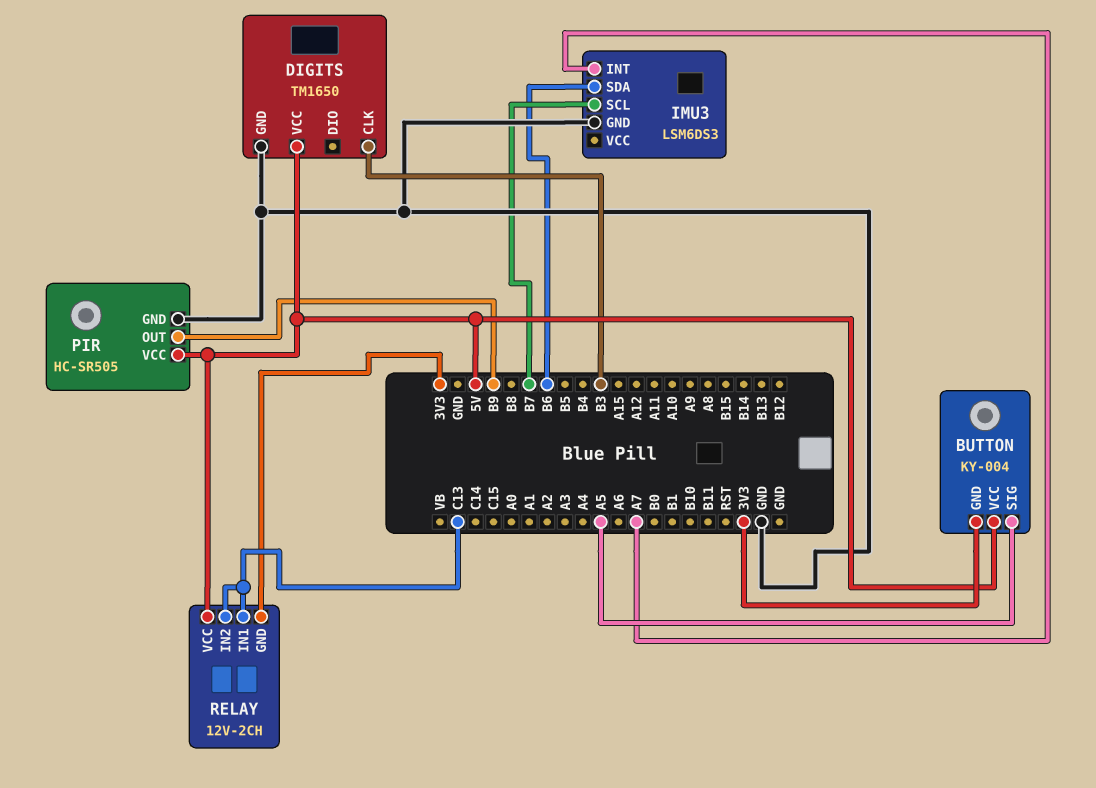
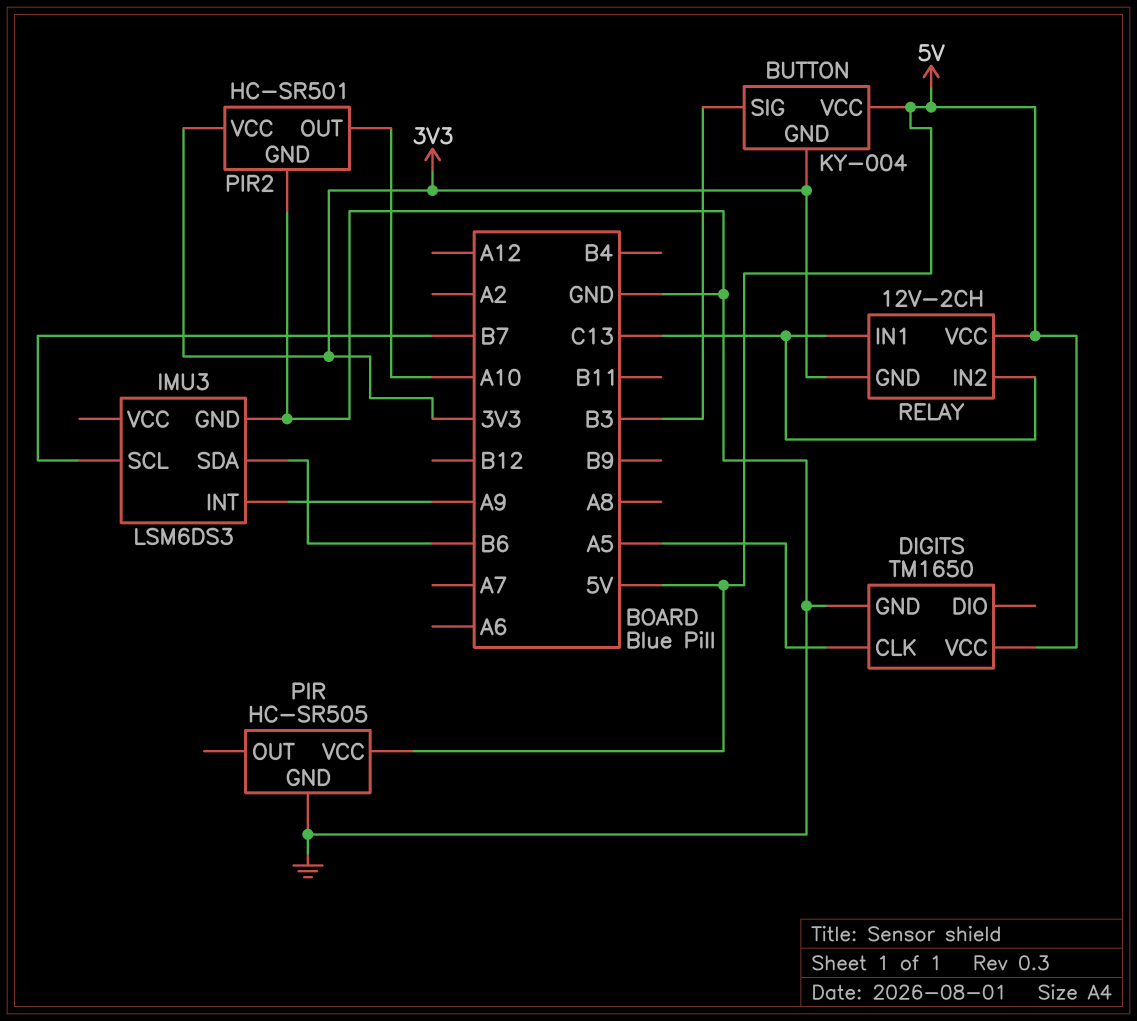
BUTTON pin SIG: A5 -> B3
DIGITS pin CLK: B3 -> A5
IMU3 pin INT: A7 -> A9
PIR pin OUT: B9 -> none
PIR2: none -> HC-SR501
PIR2 pin GND: none -> GND
PIR2 pin OUT: none -> A10
PIR2 pin VCC: none -> 3V3

